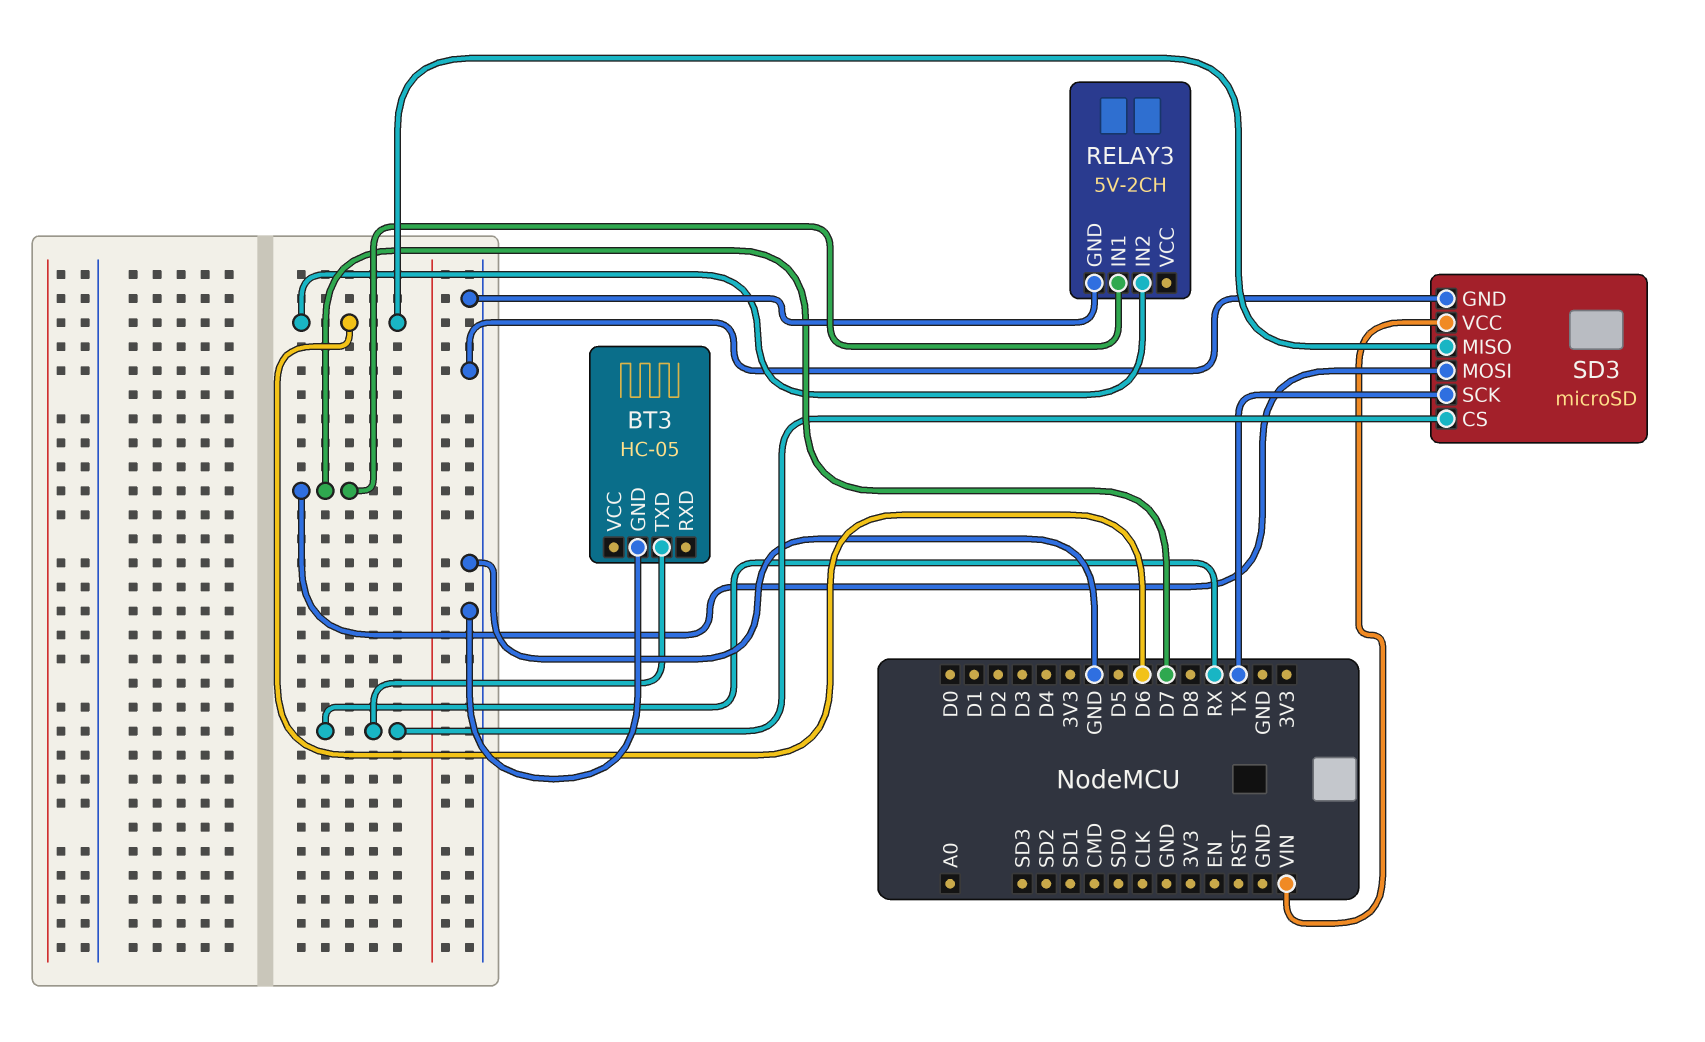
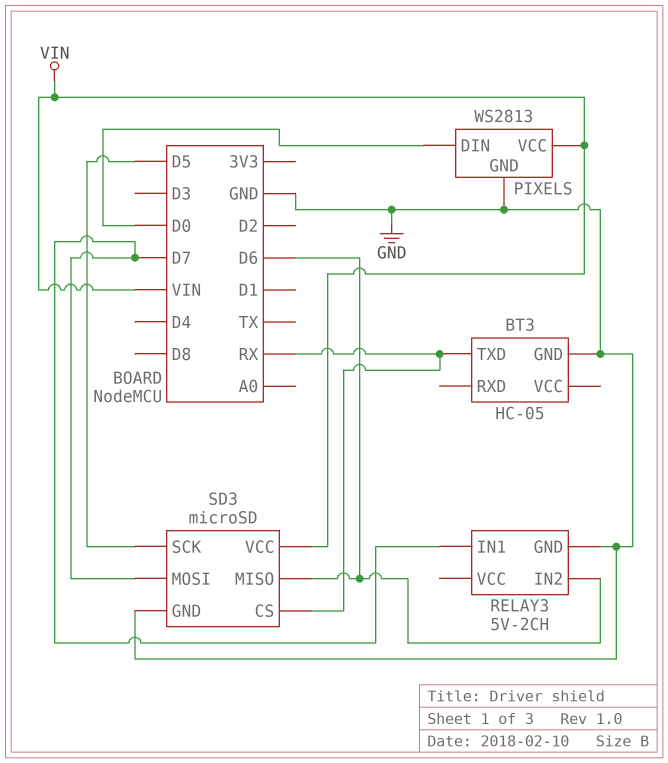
PIXELS: none -> WS2813
PIXELS pin DIN: none -> D0
PIXELS pin GND: none -> GND
PIXELS pin VCC: none -> VIN
SD3 pin SCK: TX -> D5

